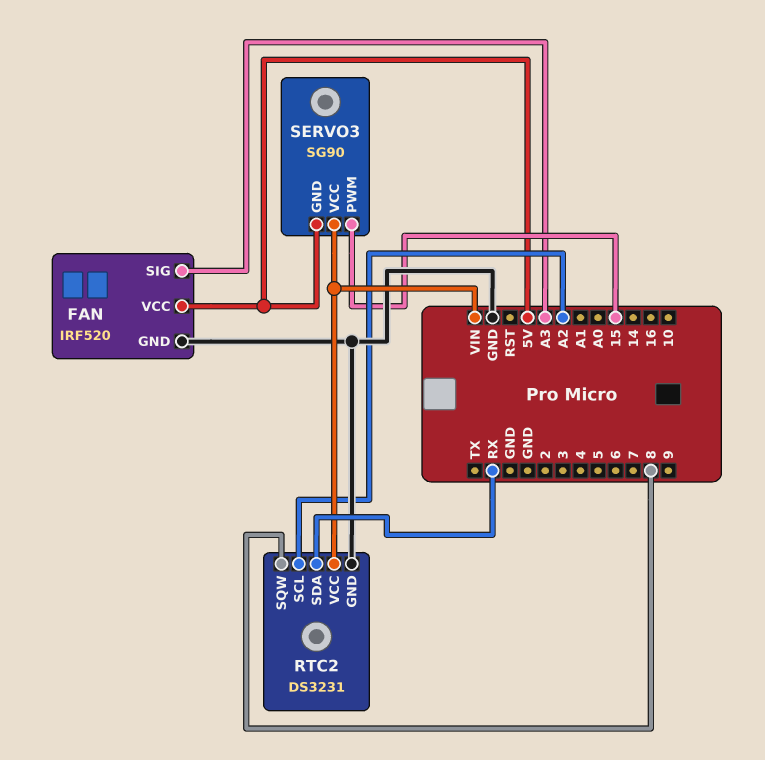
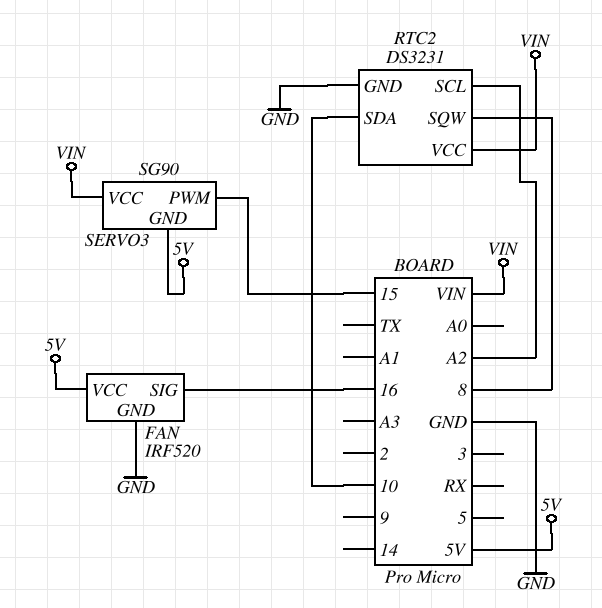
FAN pin SIG: A3 -> 16
RTC2 pin SDA: RX -> 10

